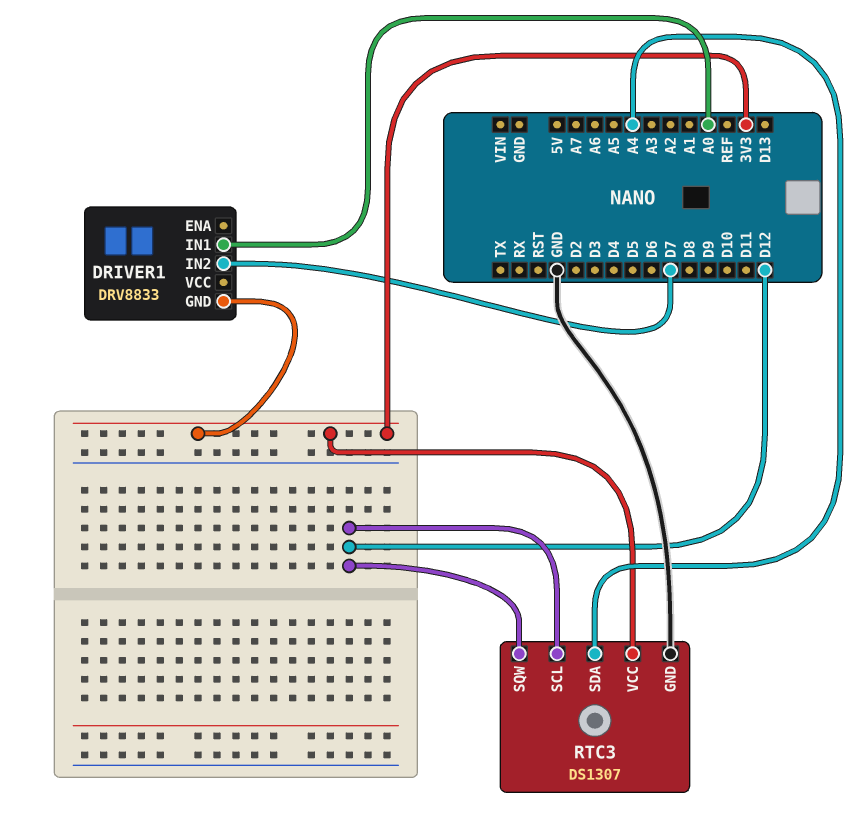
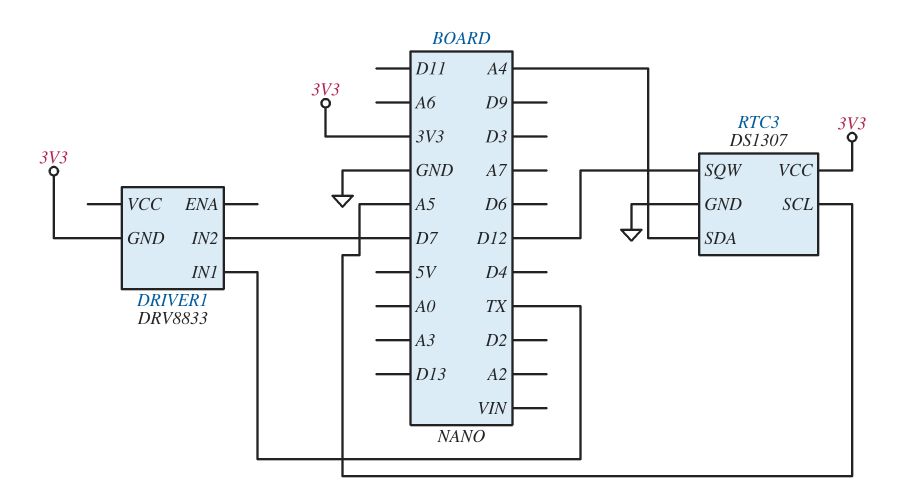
DRIVER1 pin IN1: A0 -> TX
RTC3 pin SCL: D12 -> A5

